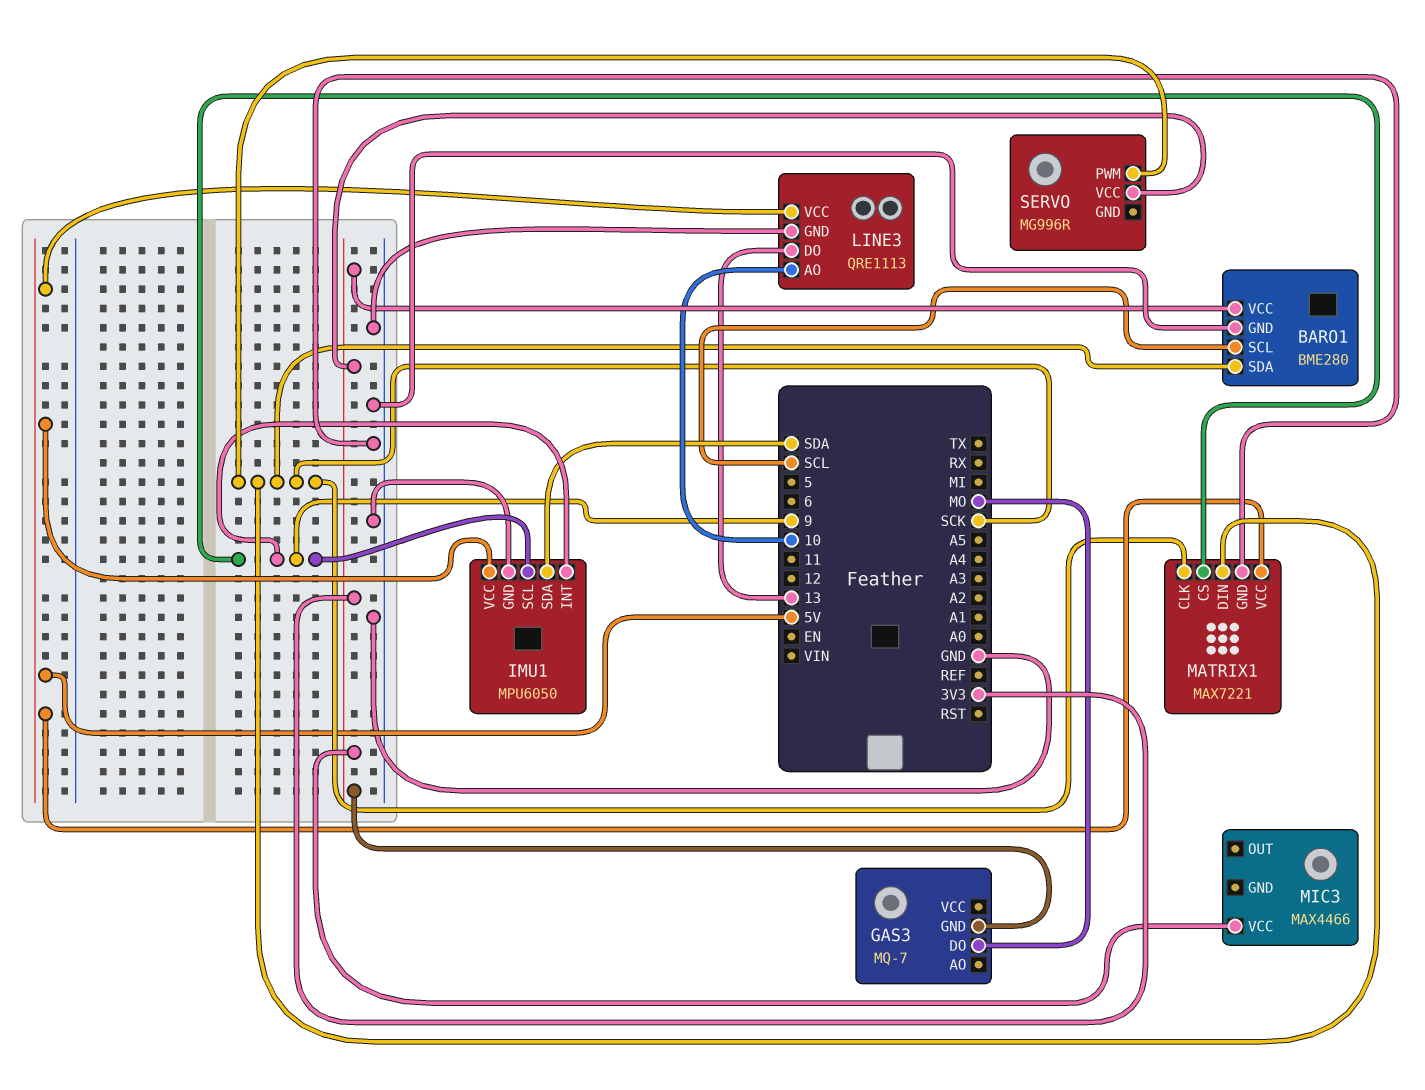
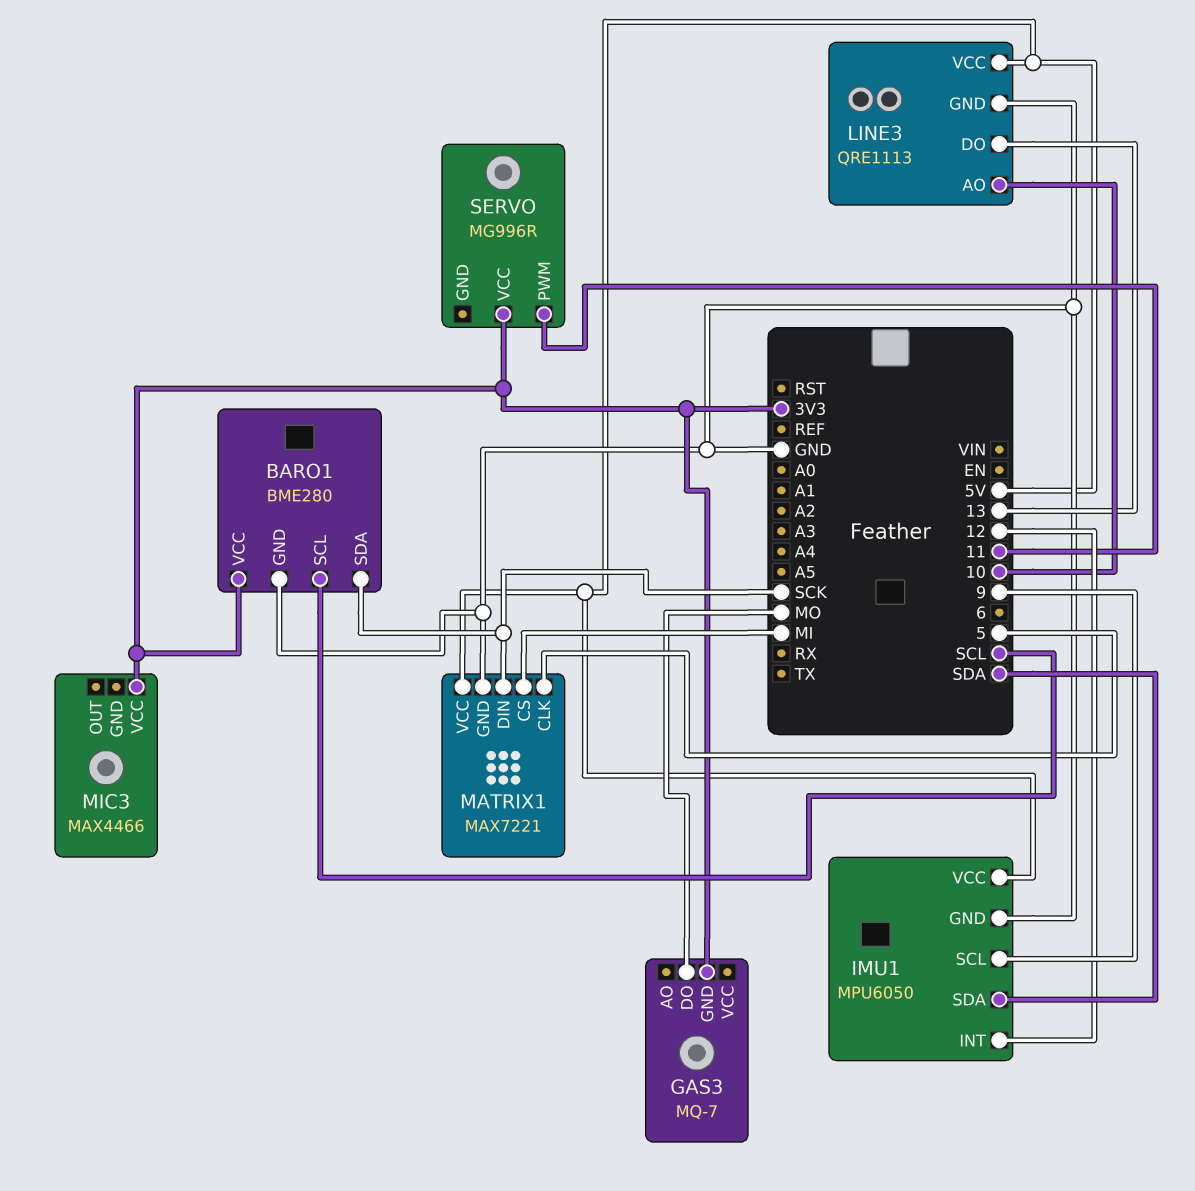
IMU1 pin INT: 9 -> 12
MATRIX1 pin CLK: SCK -> 5
MATRIX1 pin CS: 9 -> MI
SERVO pin PWM: SCK -> 11

